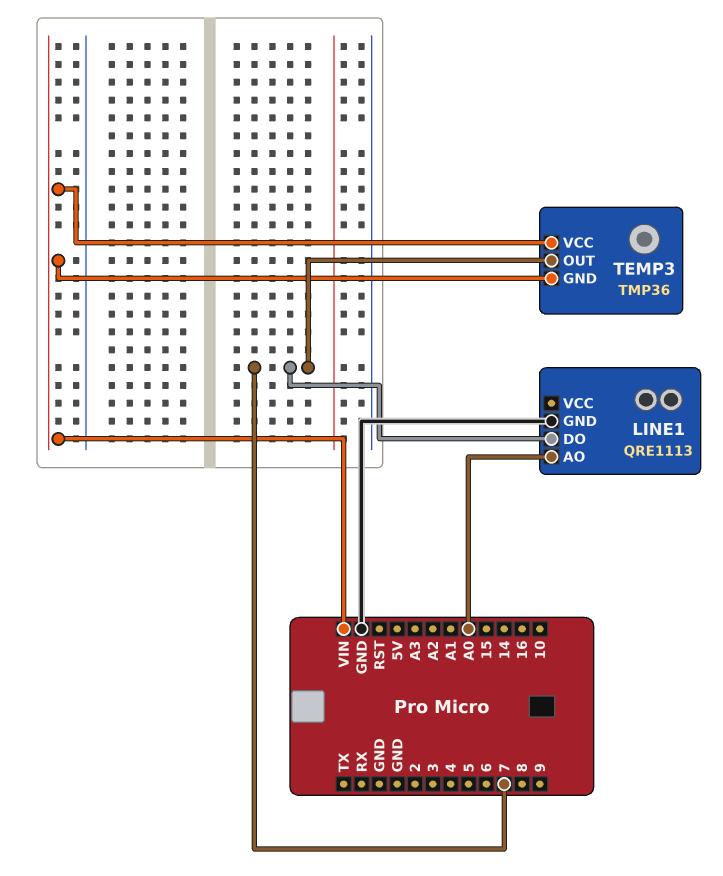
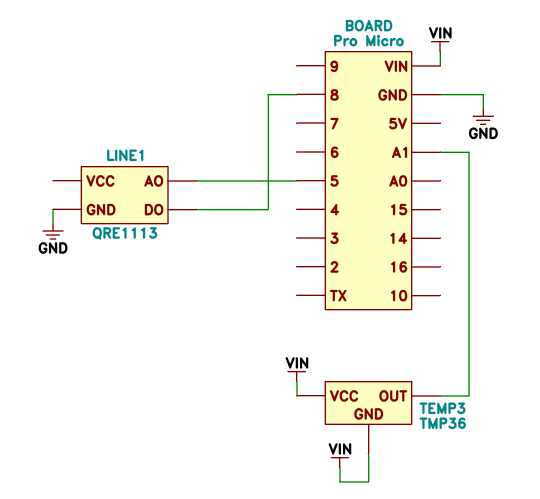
LINE1 pin AO: A0 -> 5
LINE1 pin DO: 7 -> 8
TEMP3 pin OUT: 7 -> A1

